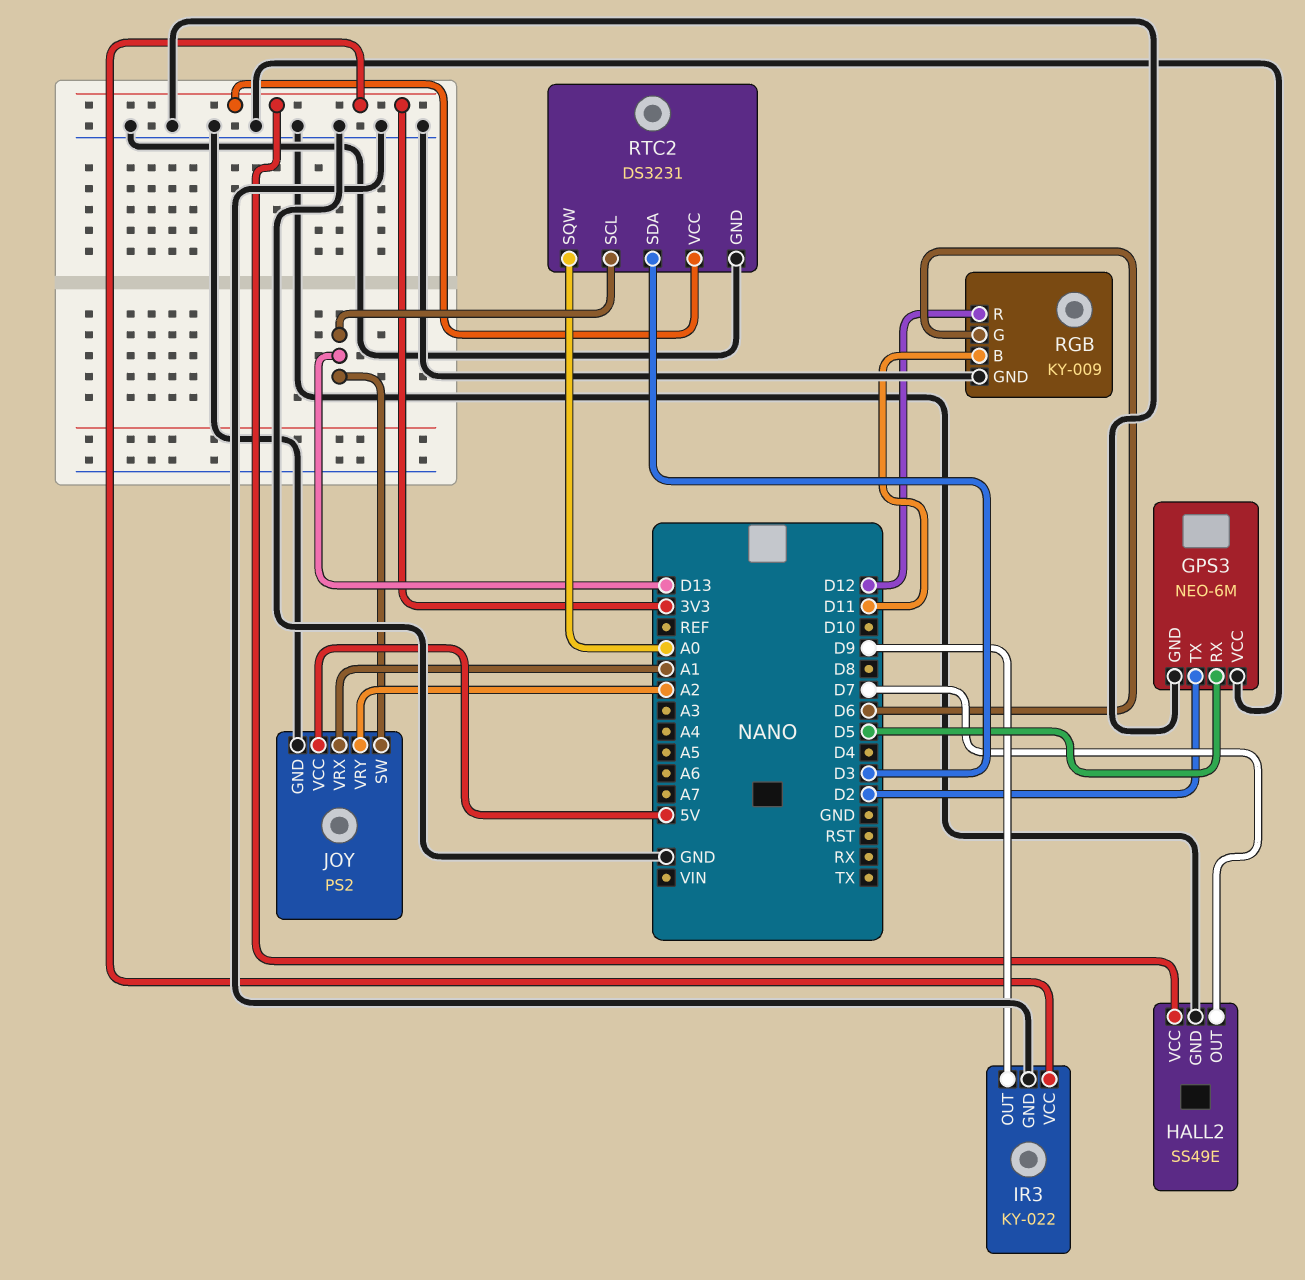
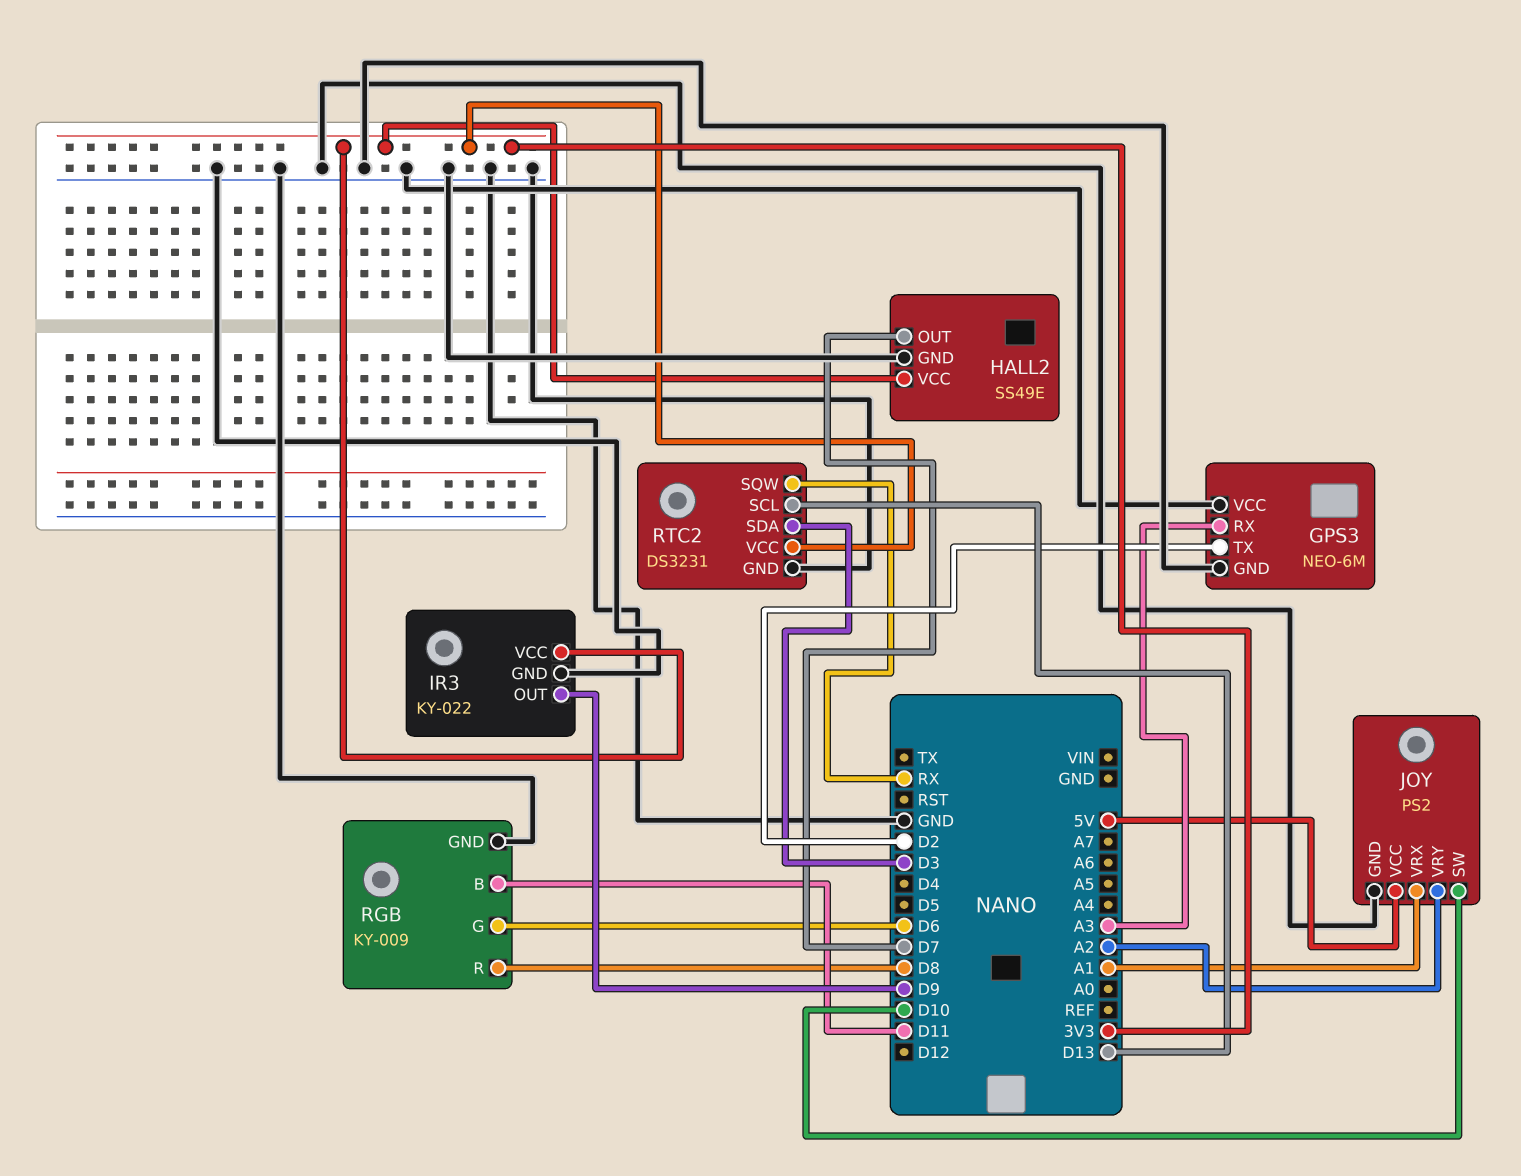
GPS3 pin RX: D5 -> A3
JOY pin SW: D13 -> D10
RGB pin R: D12 -> D8
RTC2 pin SQW: A0 -> RX

